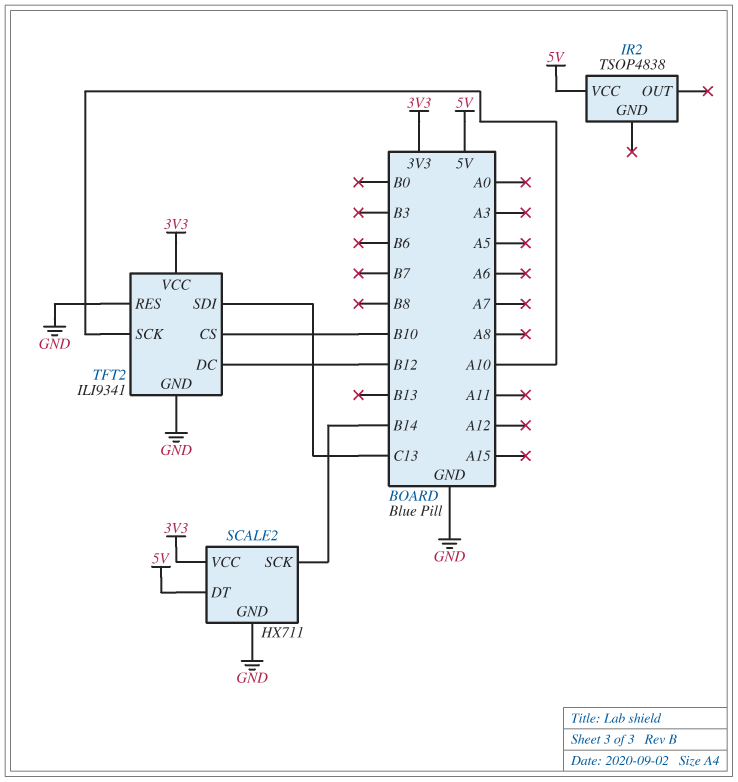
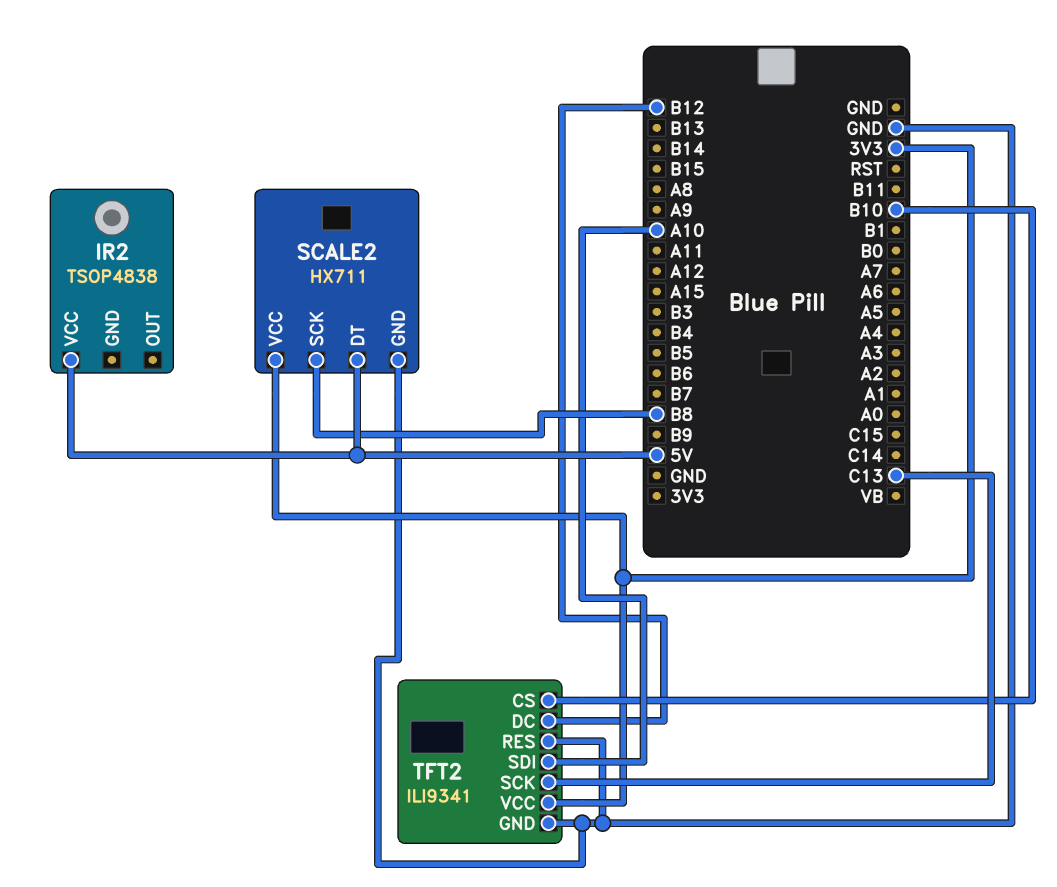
SCALE2 pin SCK: B14 -> B8
TFT2 pin SCK: A10 -> C13
TFT2 pin SDI: C13 -> A10

